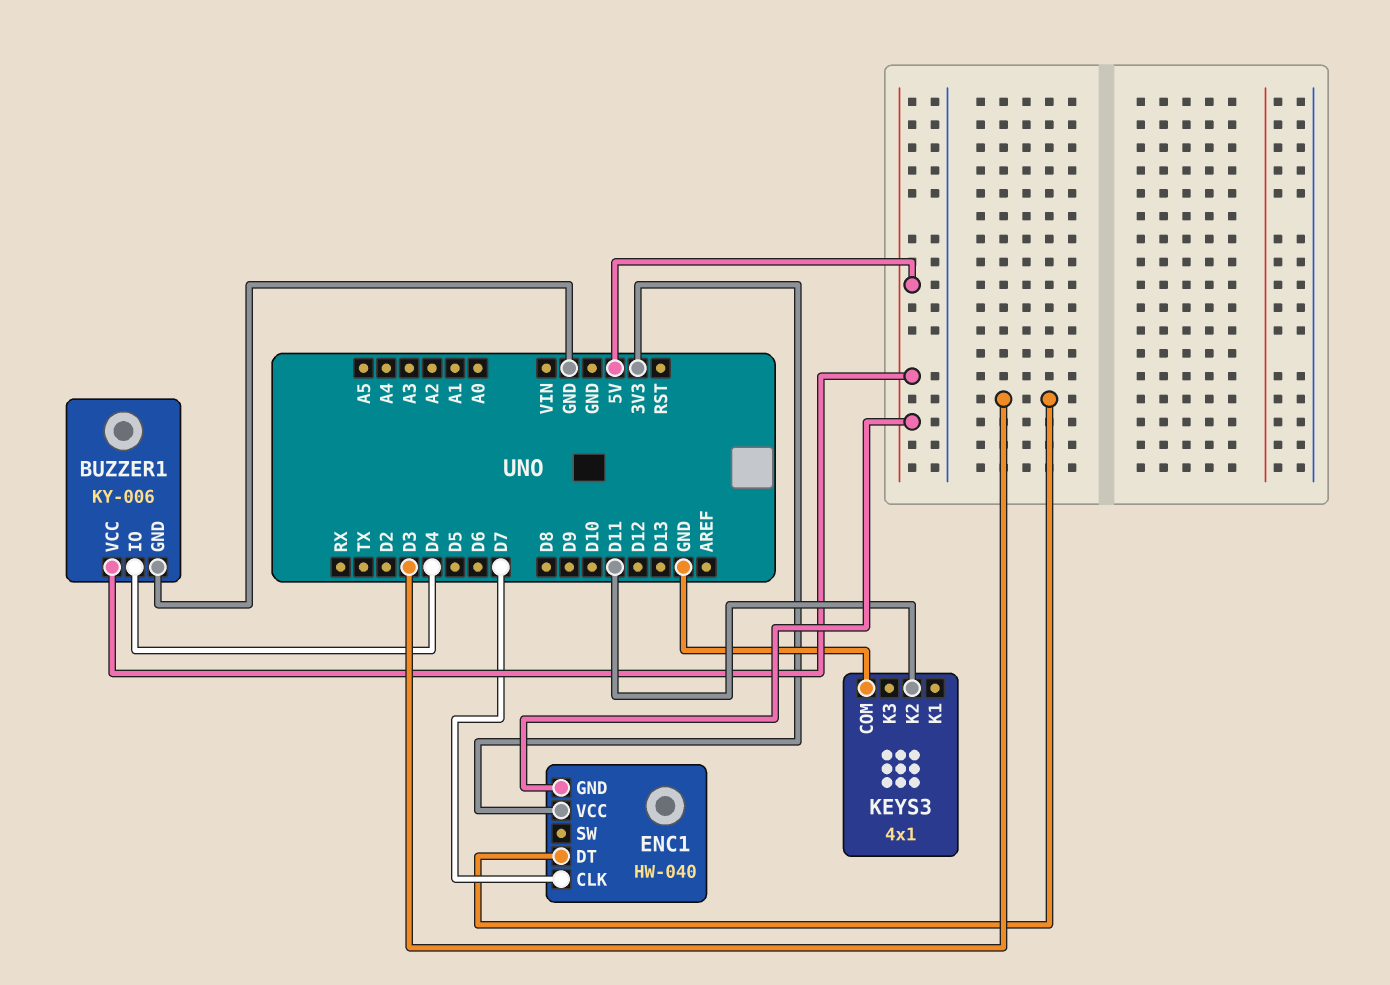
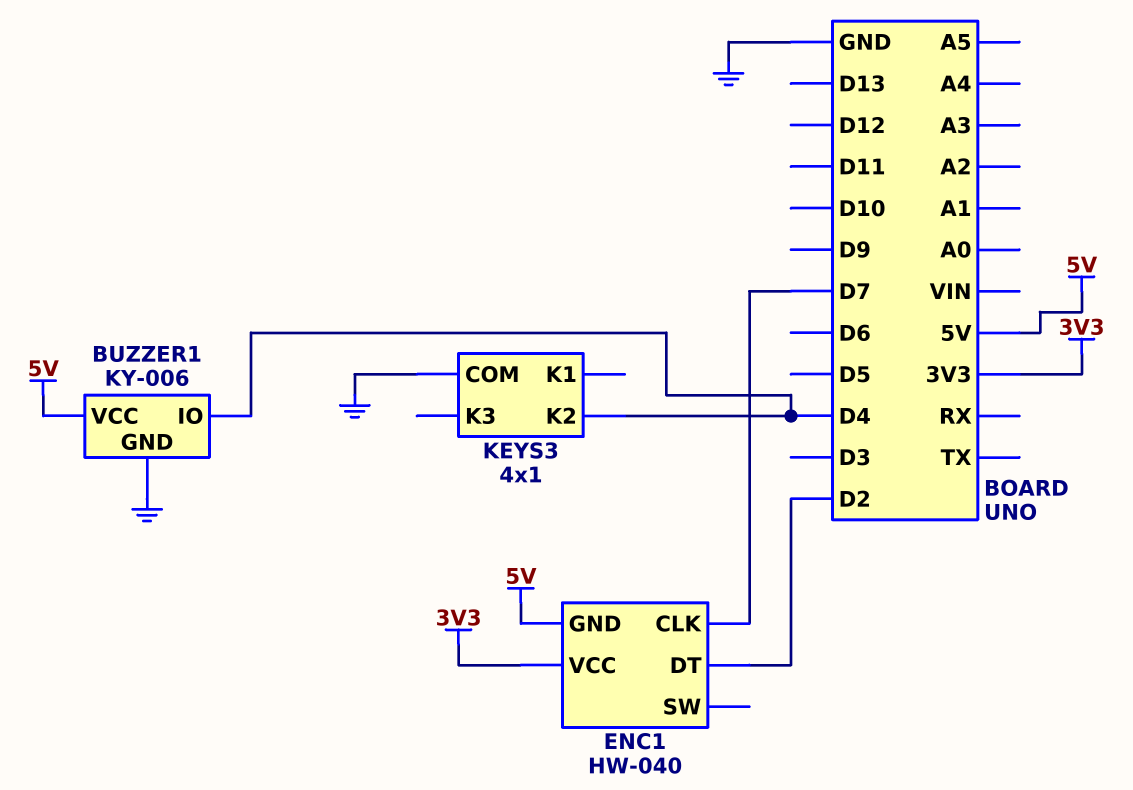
ENC1 pin DT: D3 -> D2
KEYS3 pin K2: D11 -> D4

